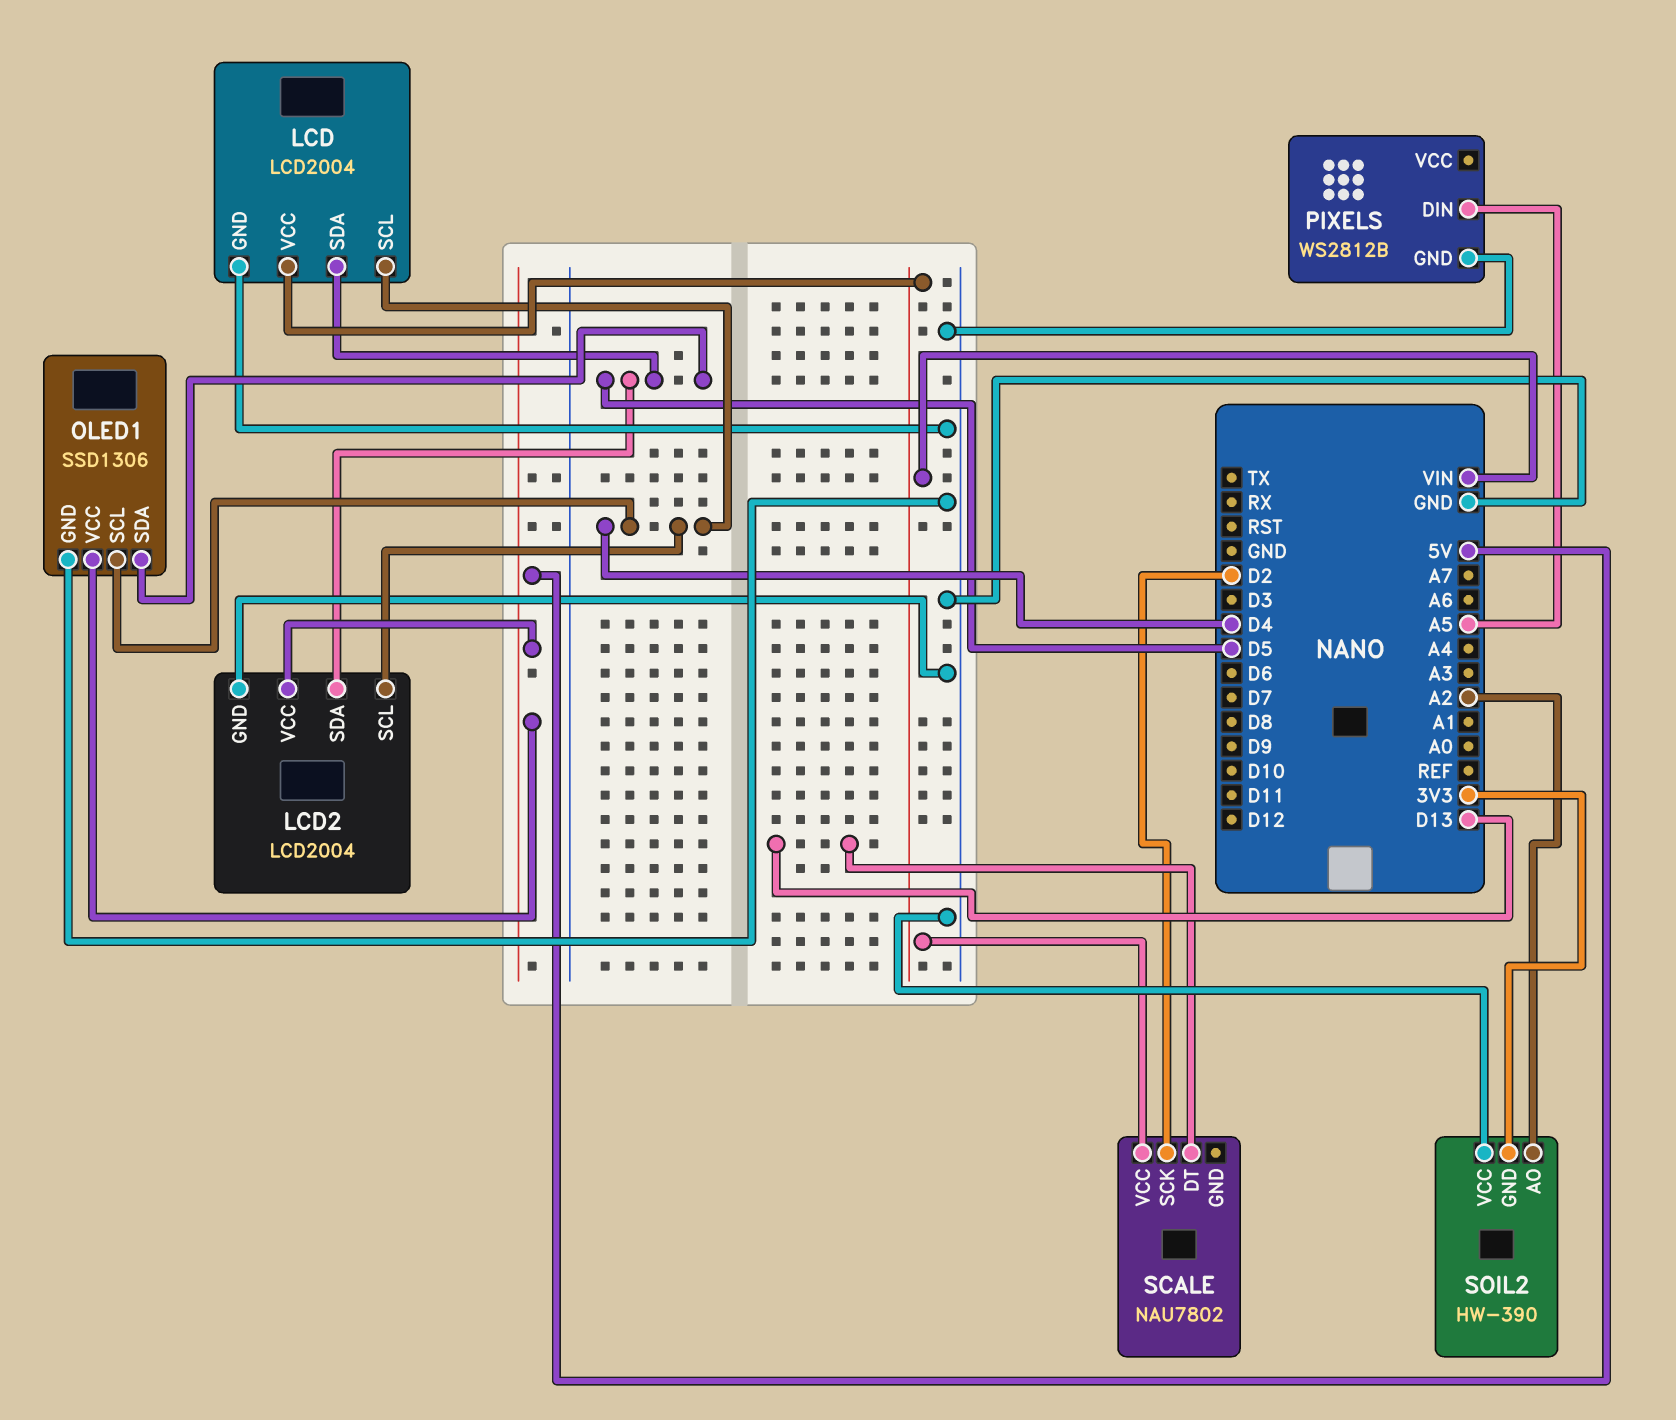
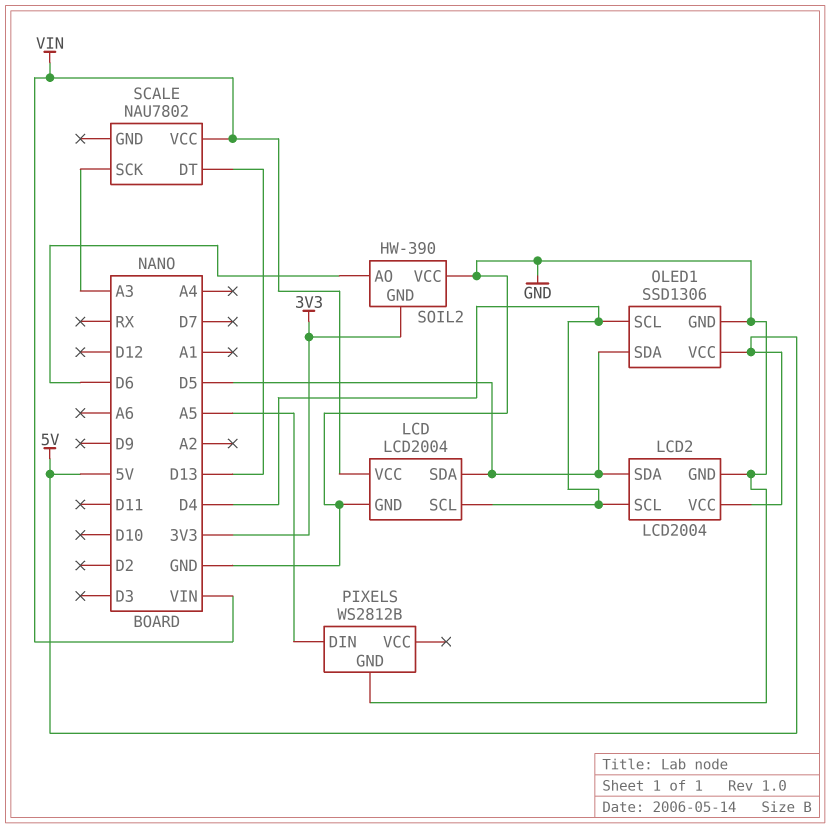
SCALE pin SCK: D2 -> A3
SOIL2 pin AO: A2 -> D6

